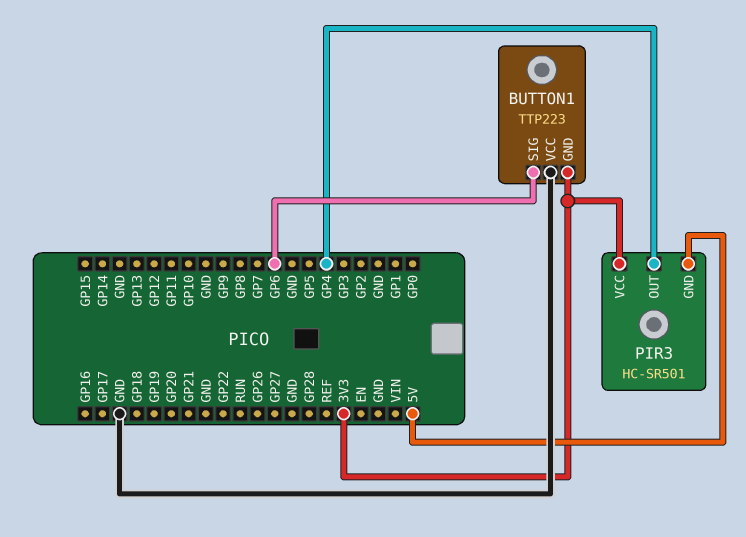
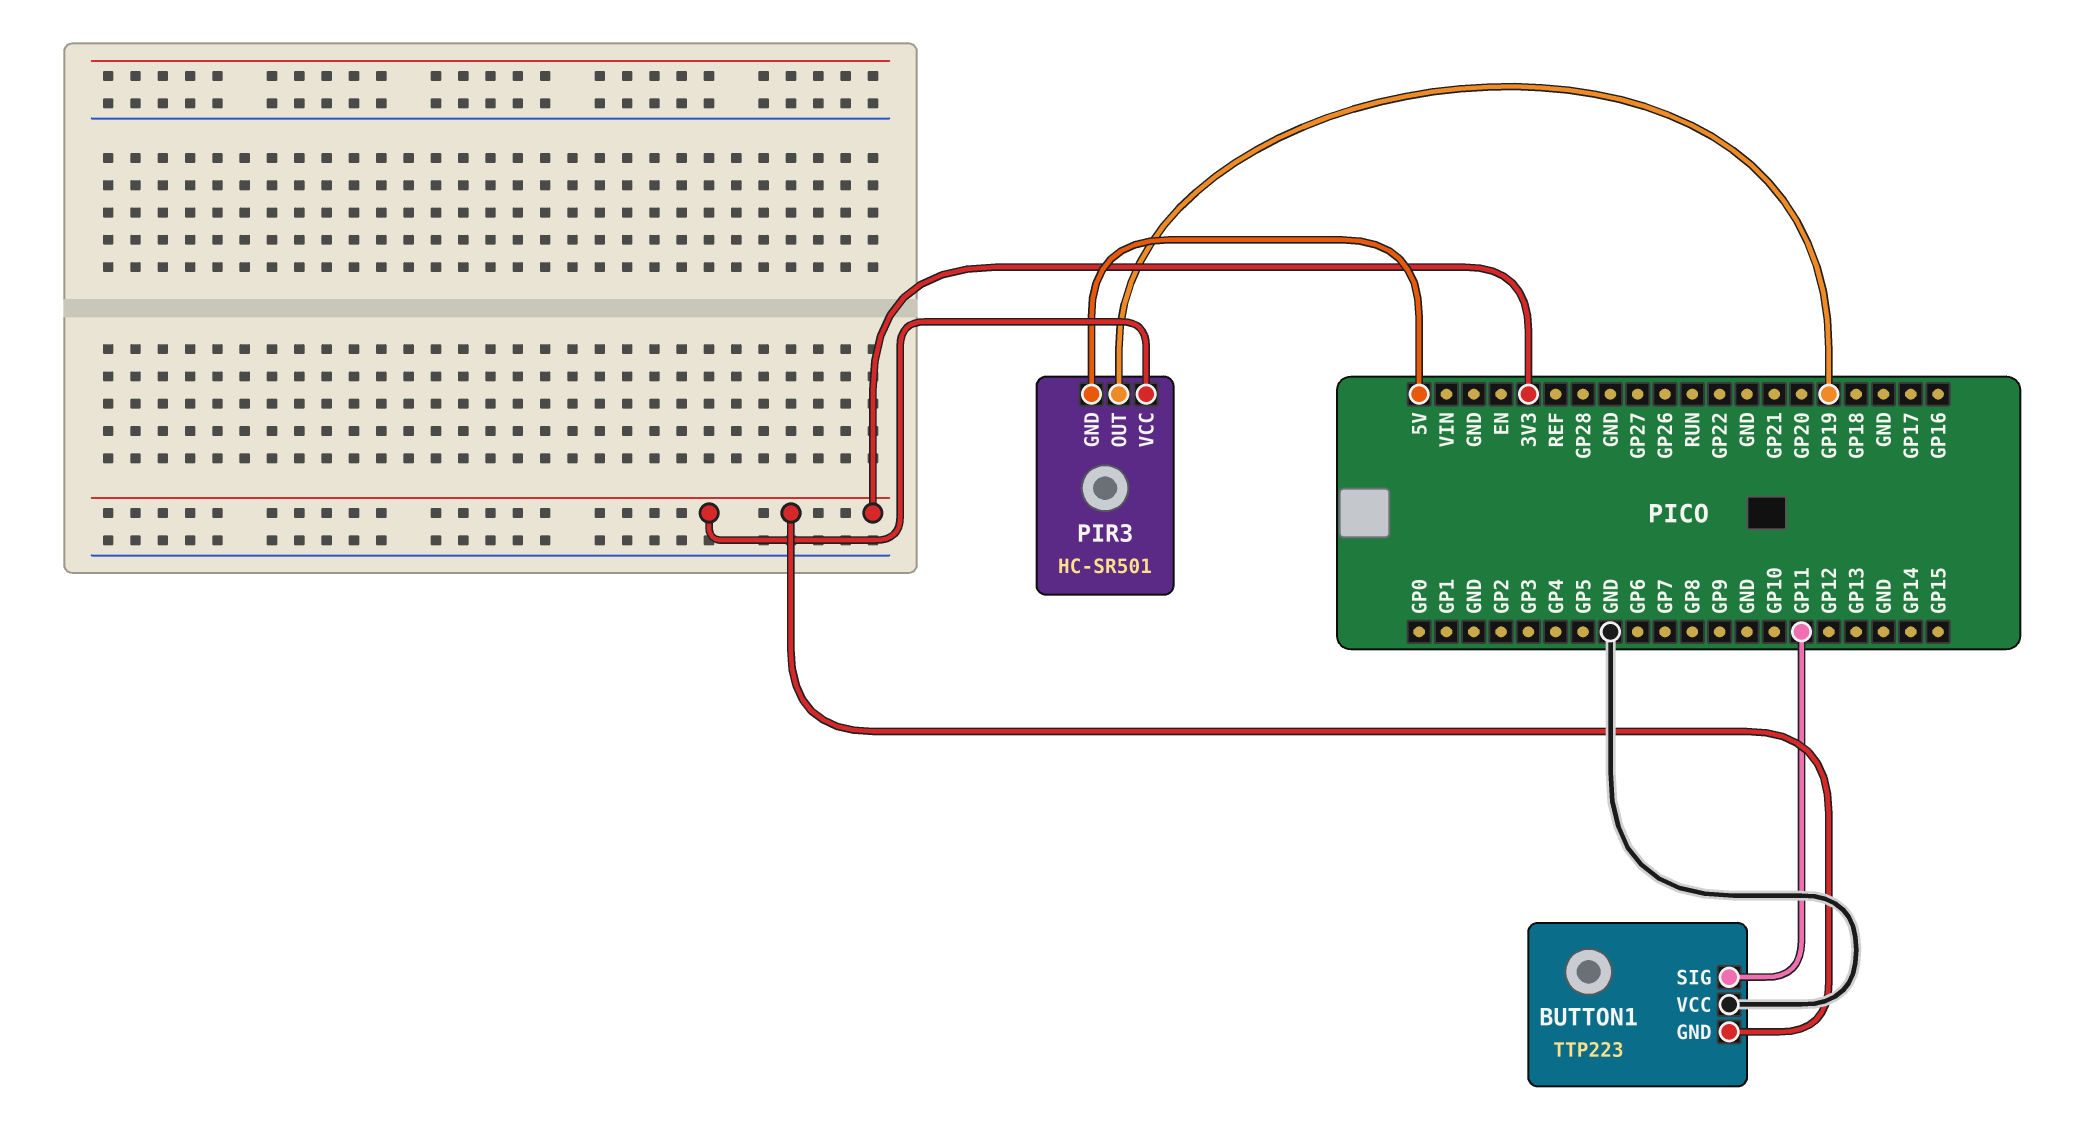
BUTTON1 pin SIG: GP6 -> GP11
PIR3 pin OUT: GP4 -> GP19

